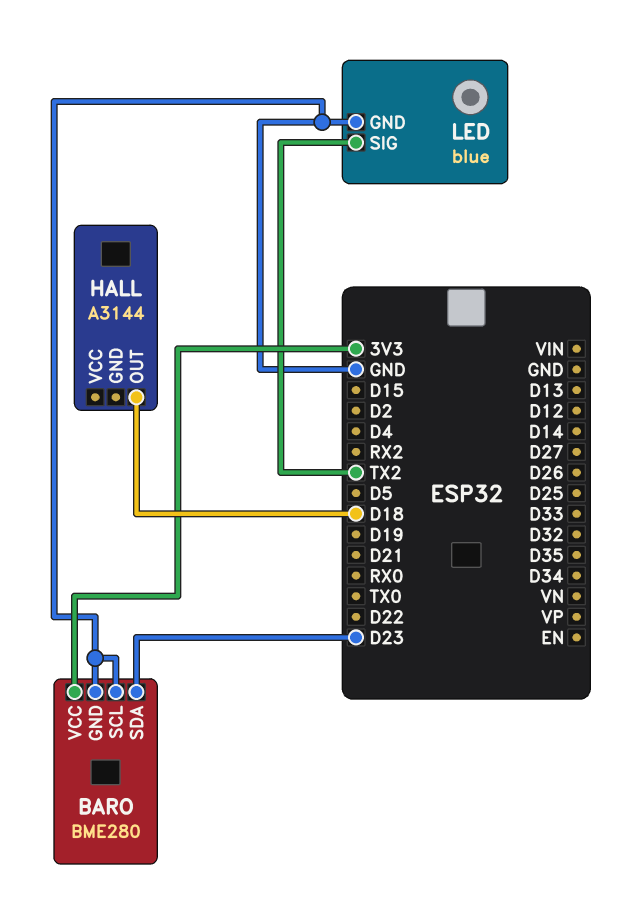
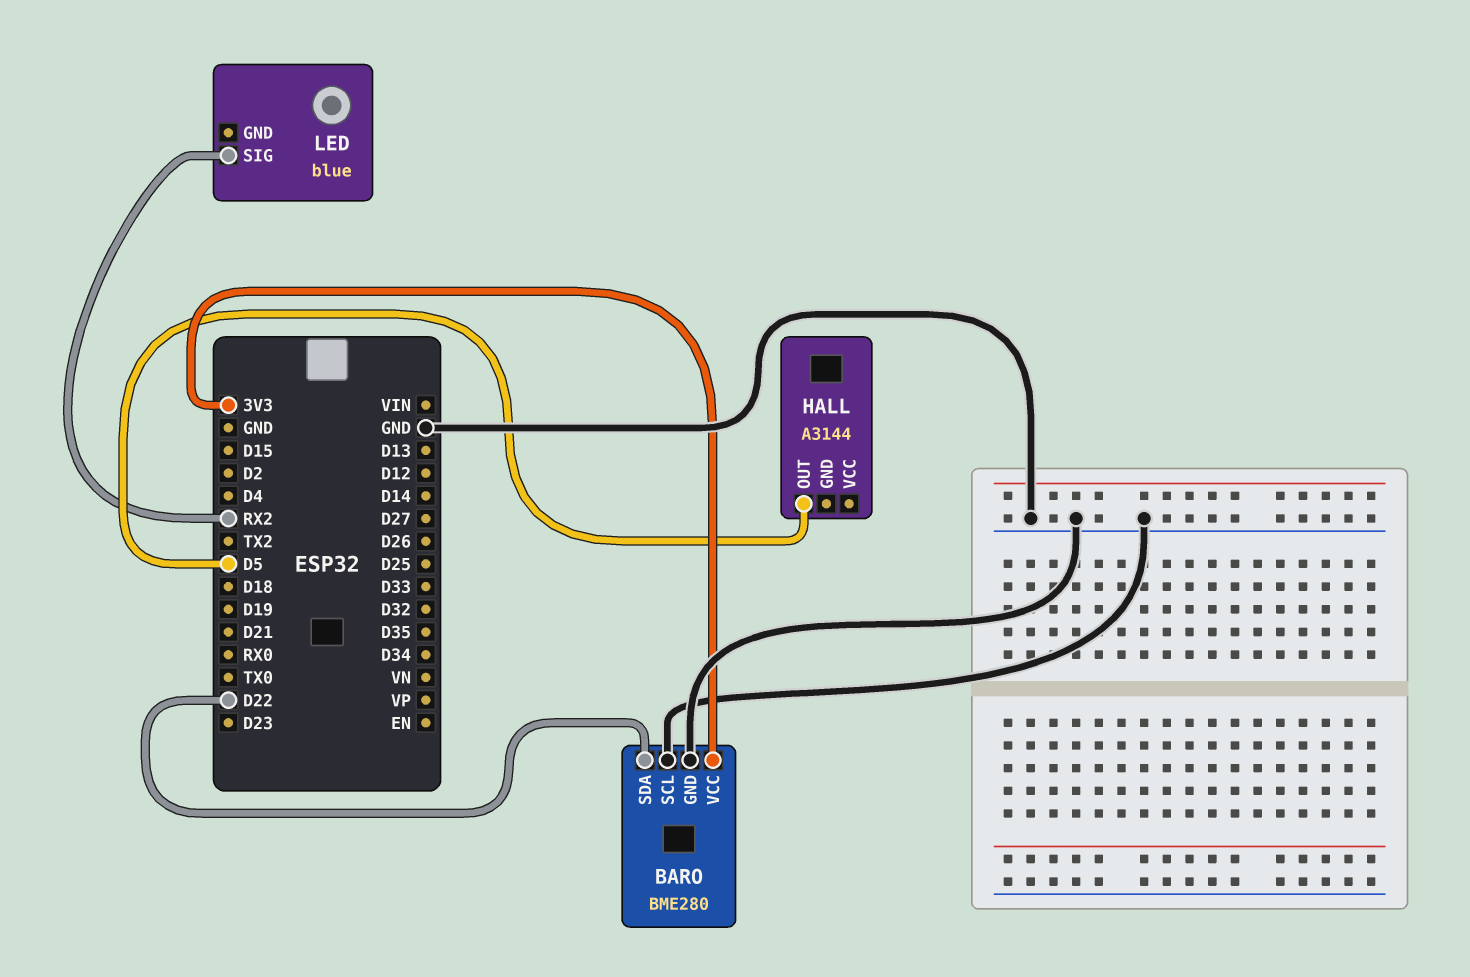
BARO pin SDA: D23 -> D22
HALL pin OUT: D18 -> D5
LED pin GND: GND -> none
LED pin SIG: TX2 -> RX2

